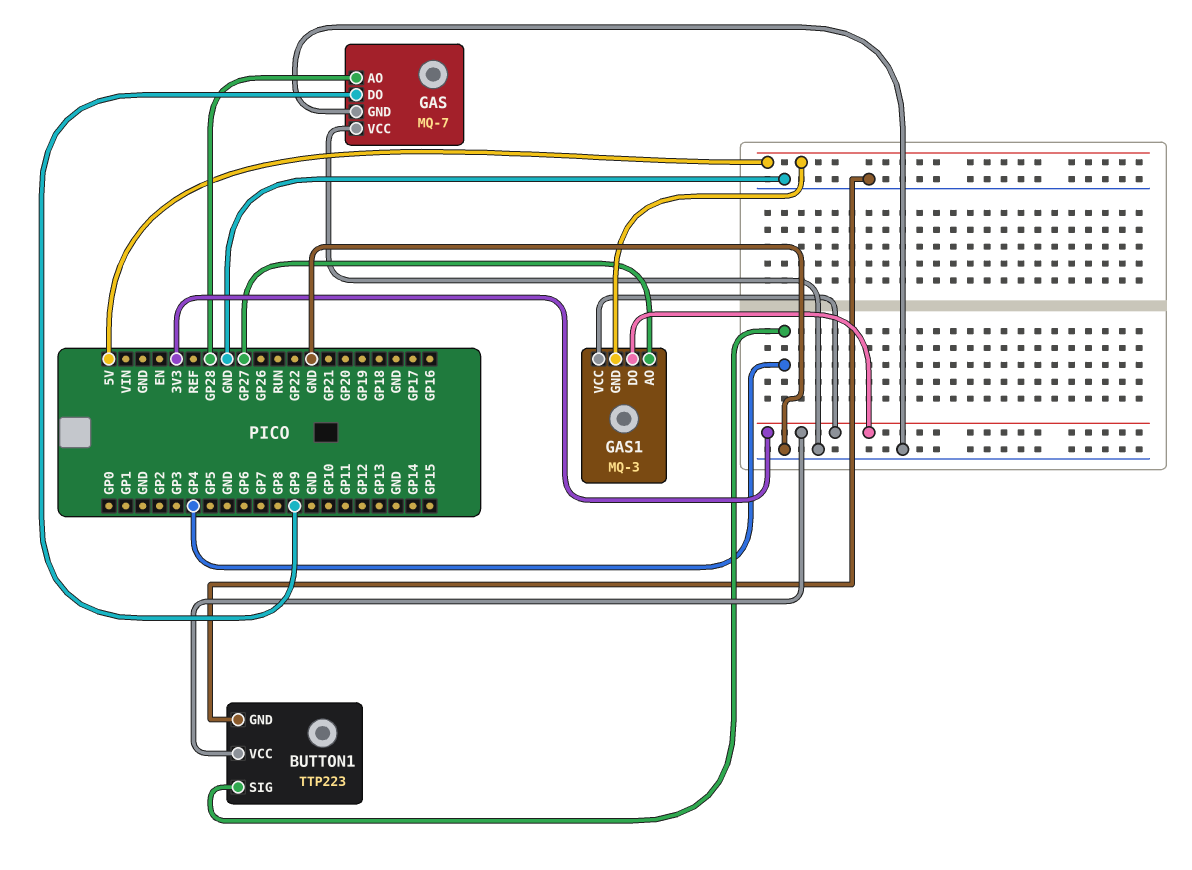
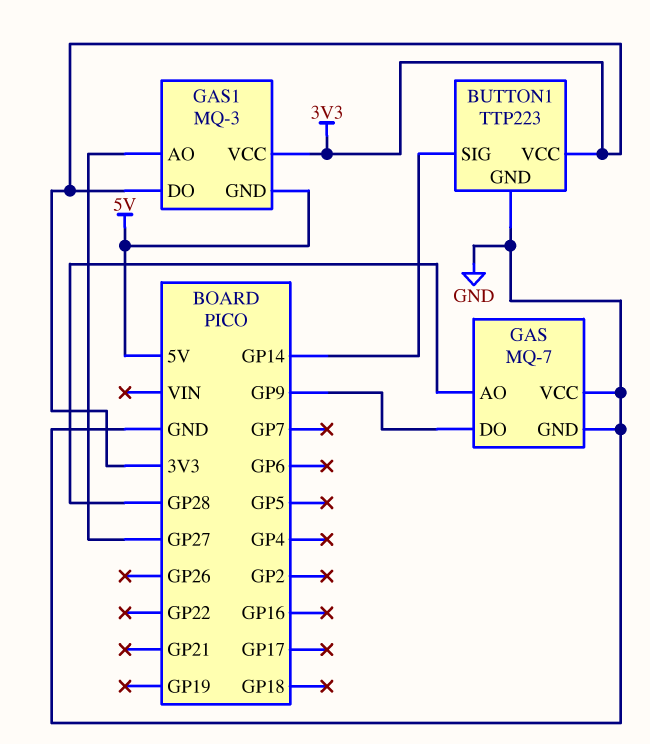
BUTTON1 pin SIG: GP4 -> GP14

